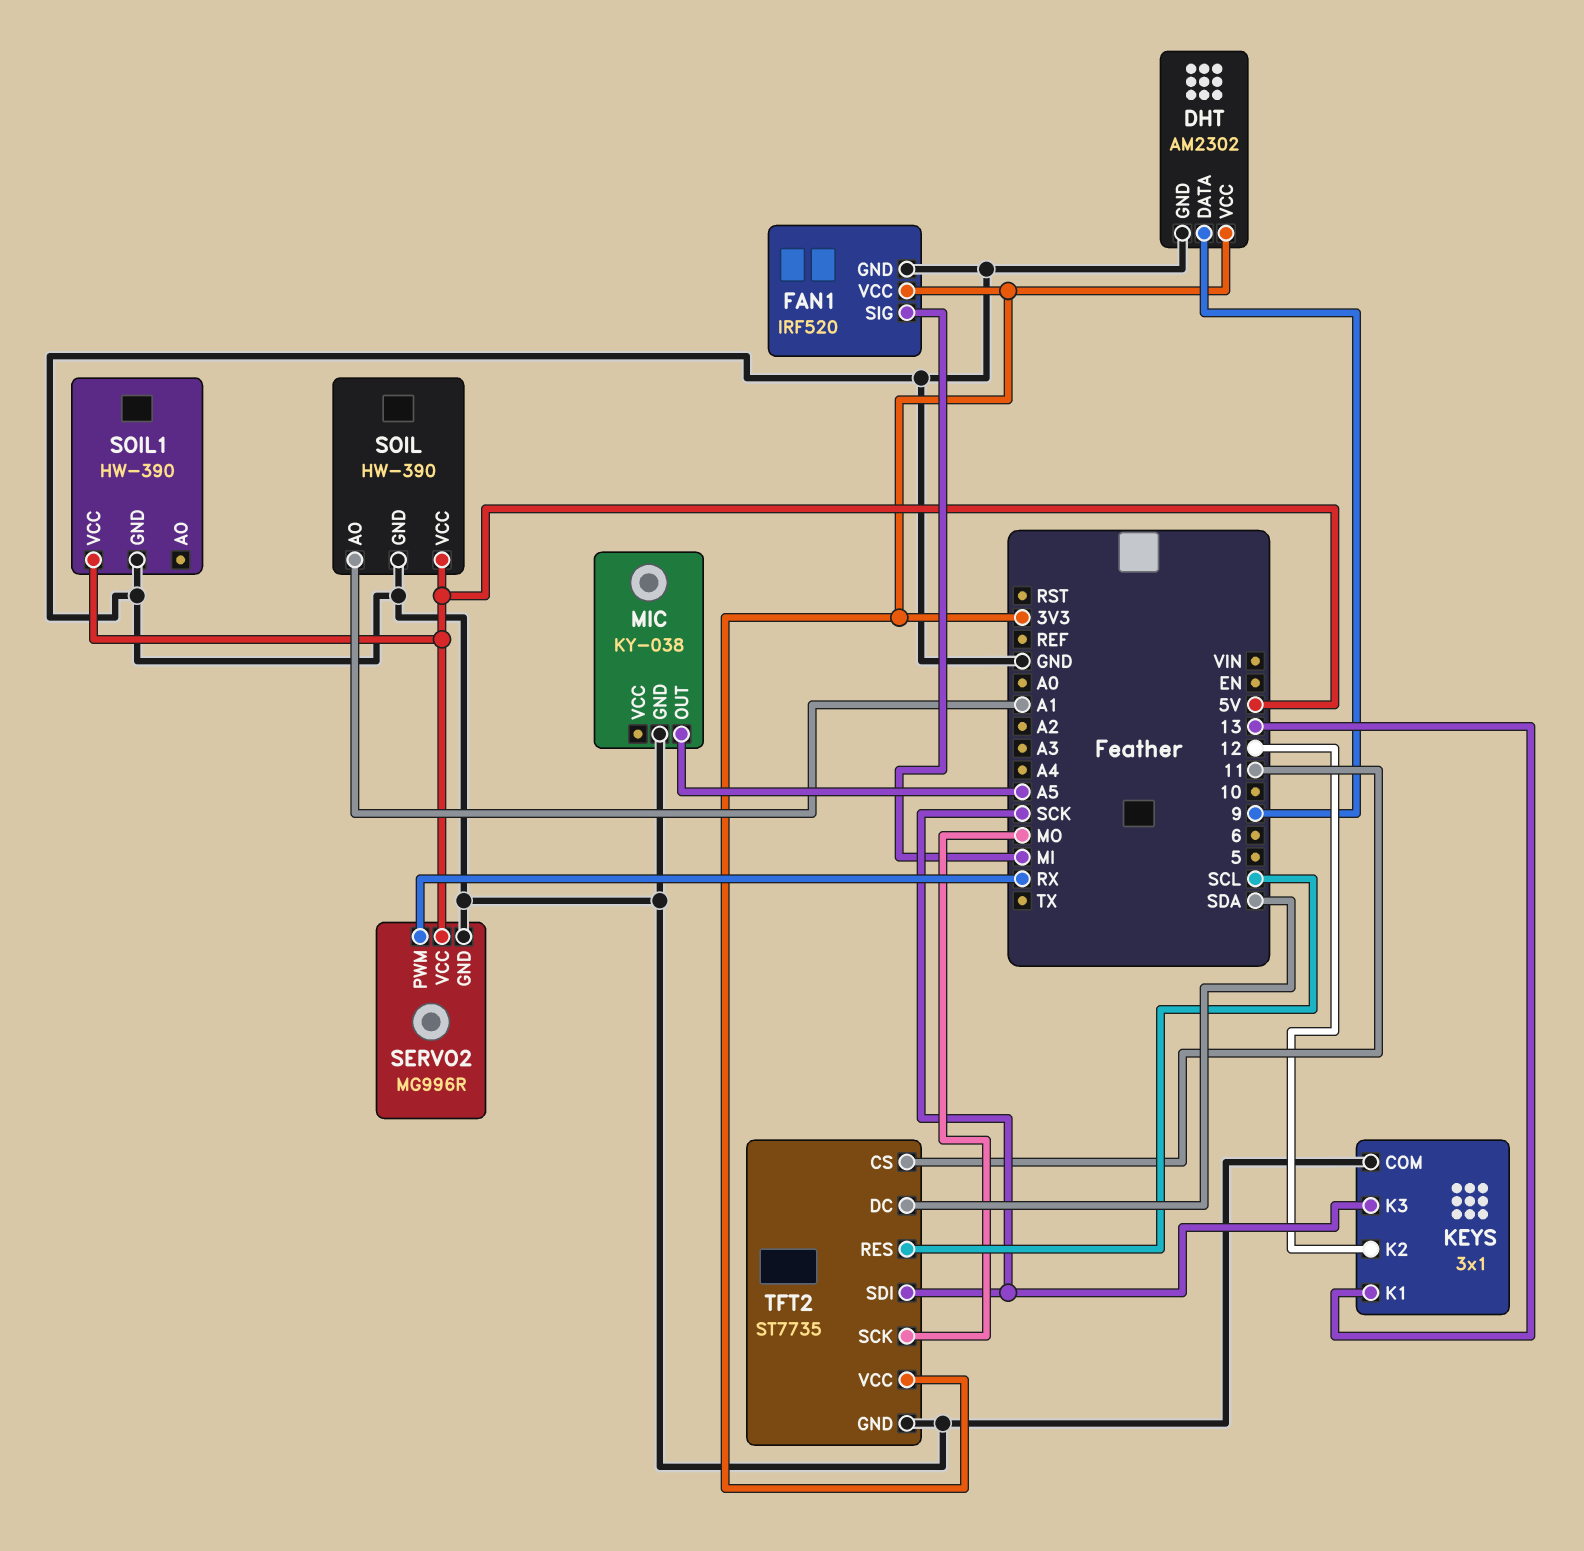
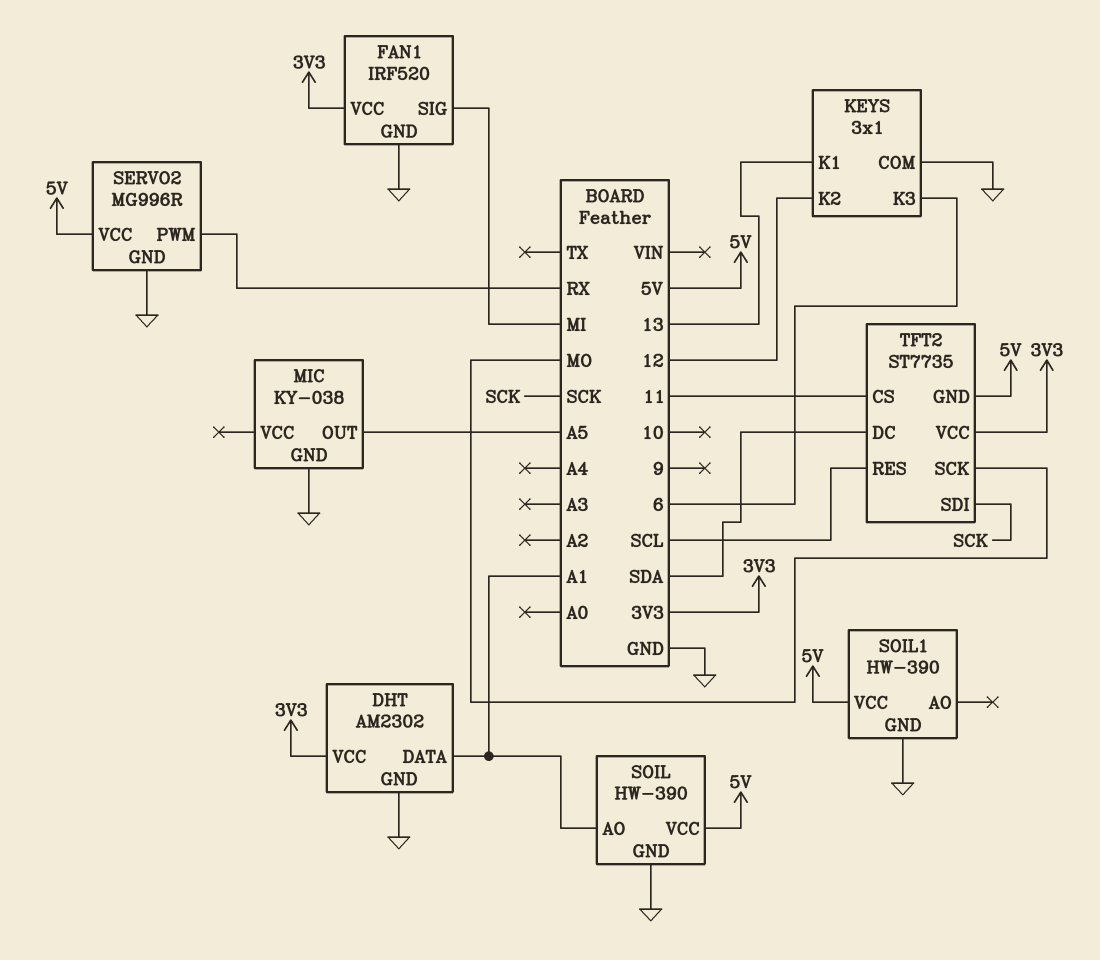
DHT pin DATA: 9 -> A1
KEYS pin K3: SCK -> 6
TFT2 pin GND: GND -> 5V

